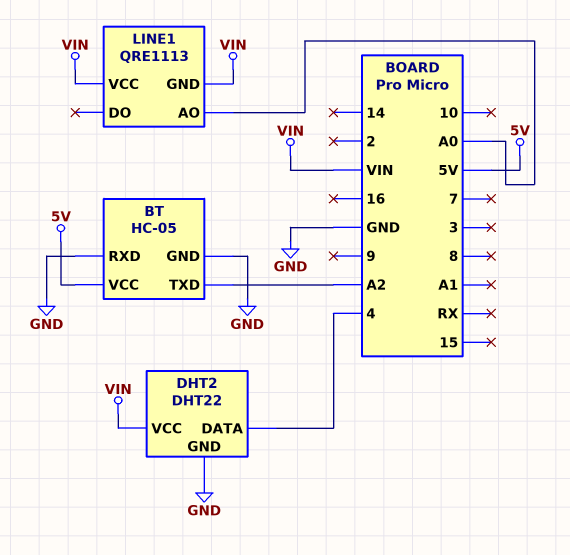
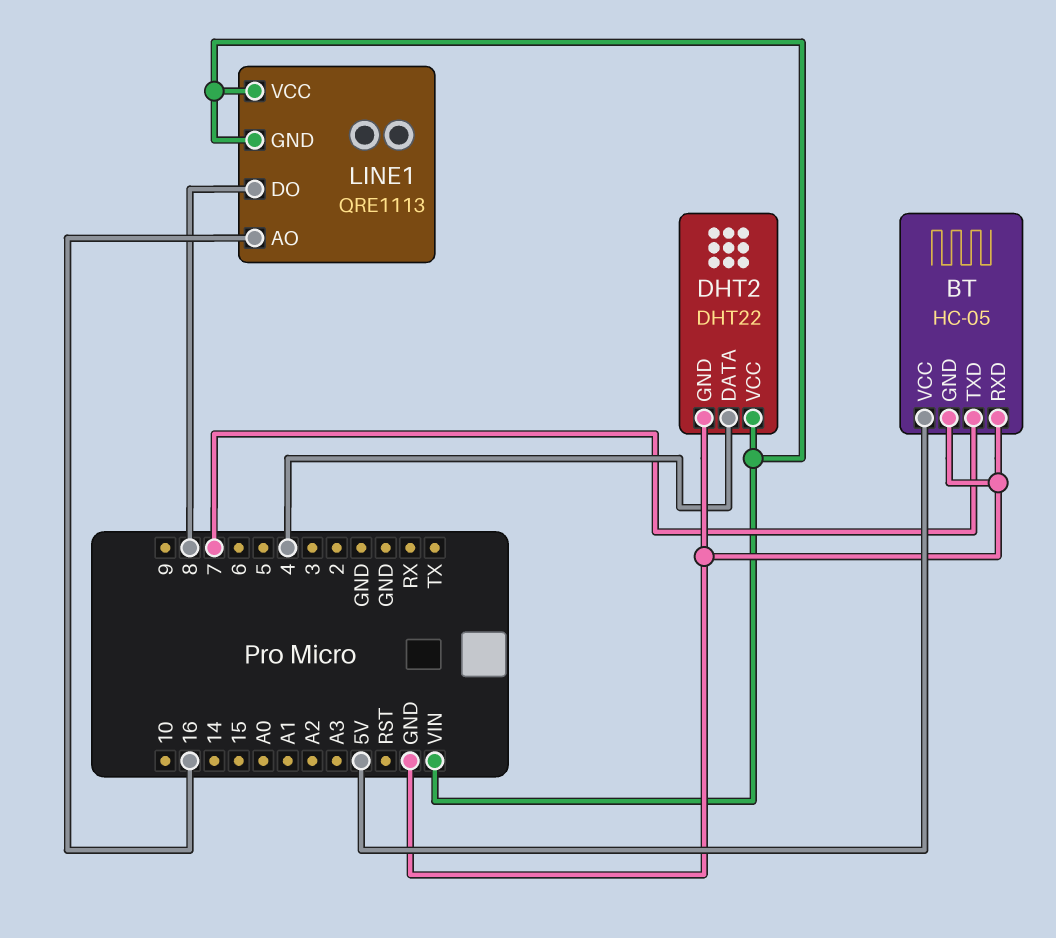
BT pin TXD: A2 -> 7
LINE1 pin AO: A0 -> 16
LINE1 pin DO: none -> 8

